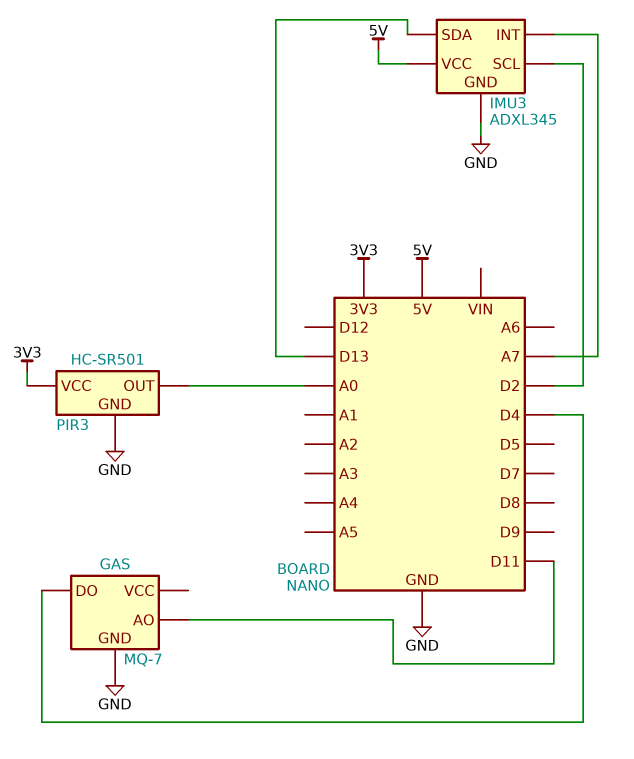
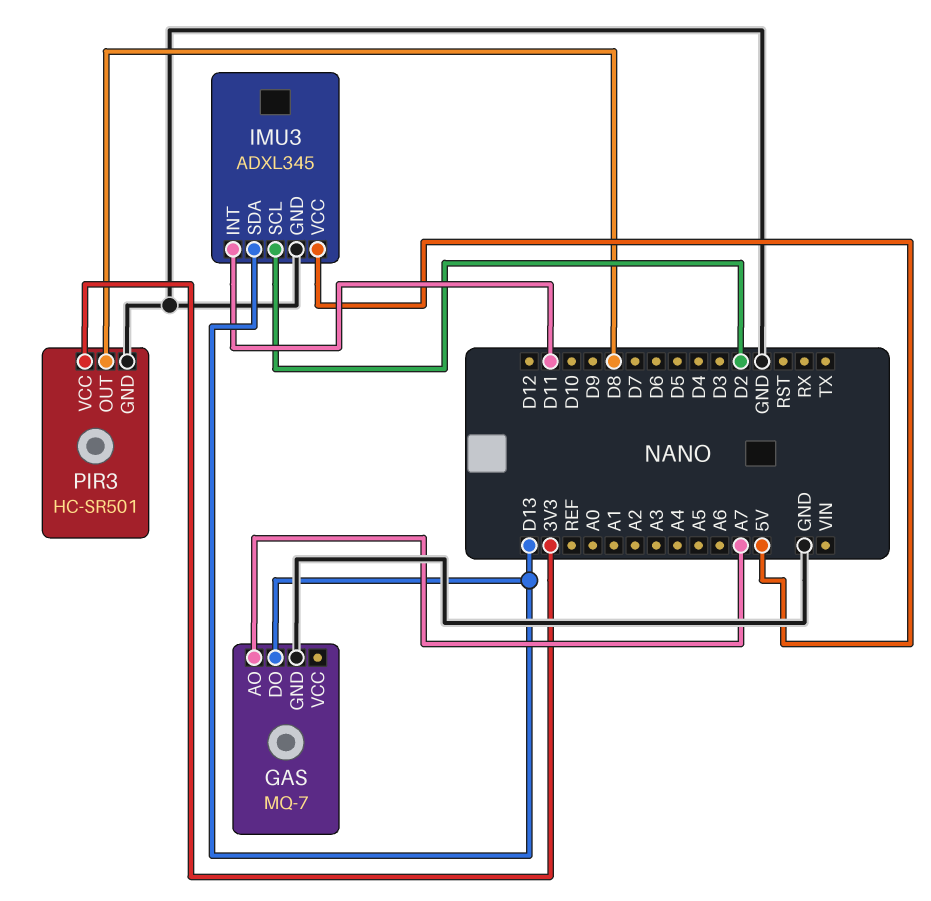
GAS pin AO: D11 -> A7
GAS pin DO: D4 -> D13
IMU3 pin INT: A7 -> D11
PIR3 pin OUT: A0 -> D8

